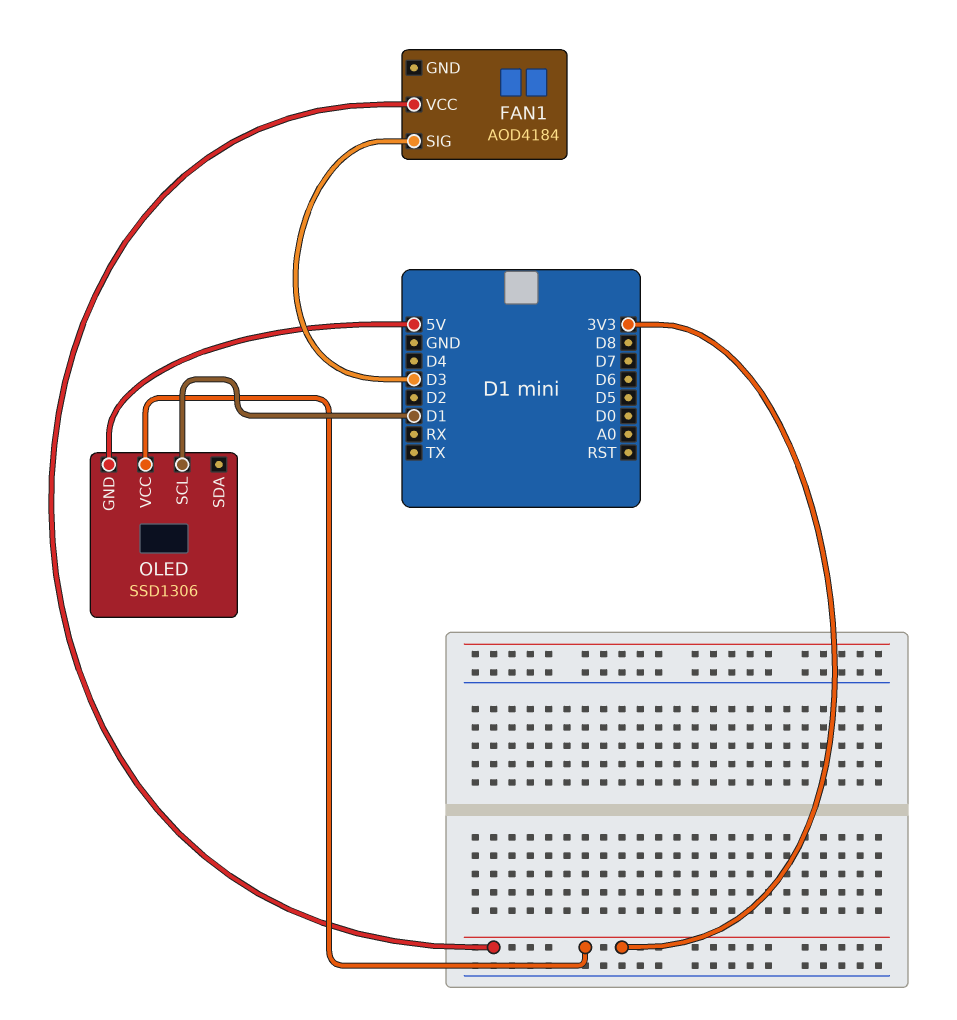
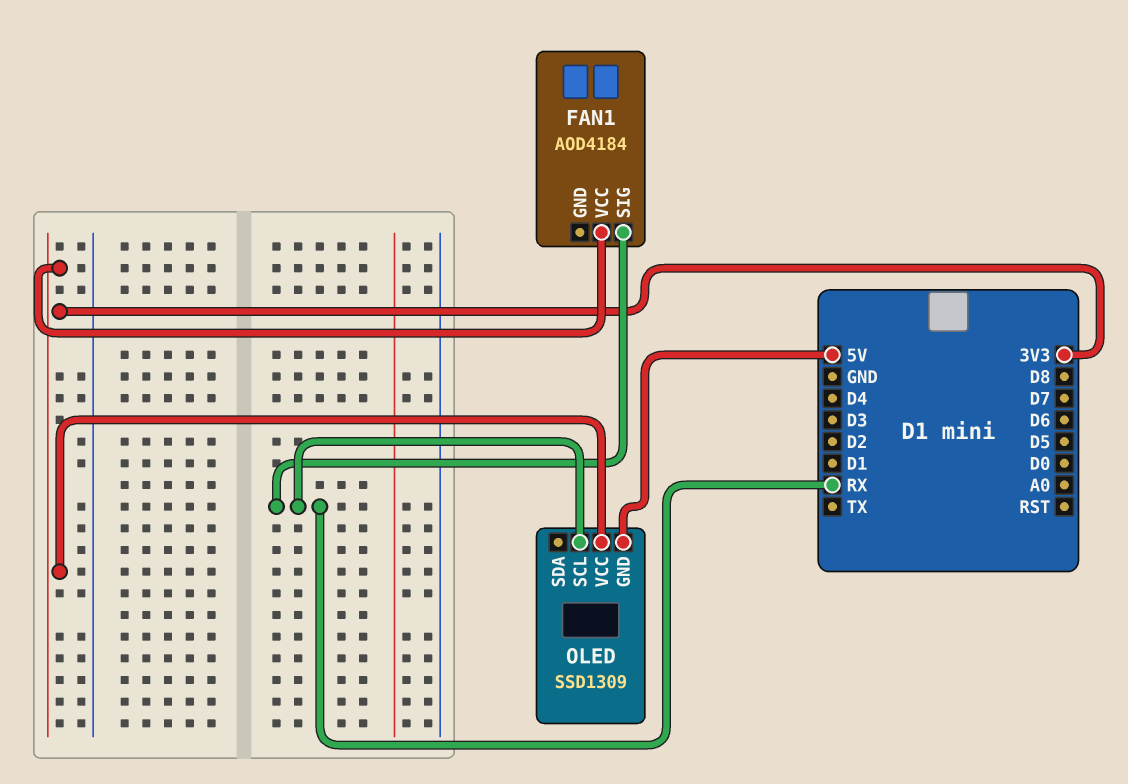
FAN1 pin SIG: D3 -> RX
OLED: SSD1306 -> SSD1309
OLED pin SCL: D1 -> RX

